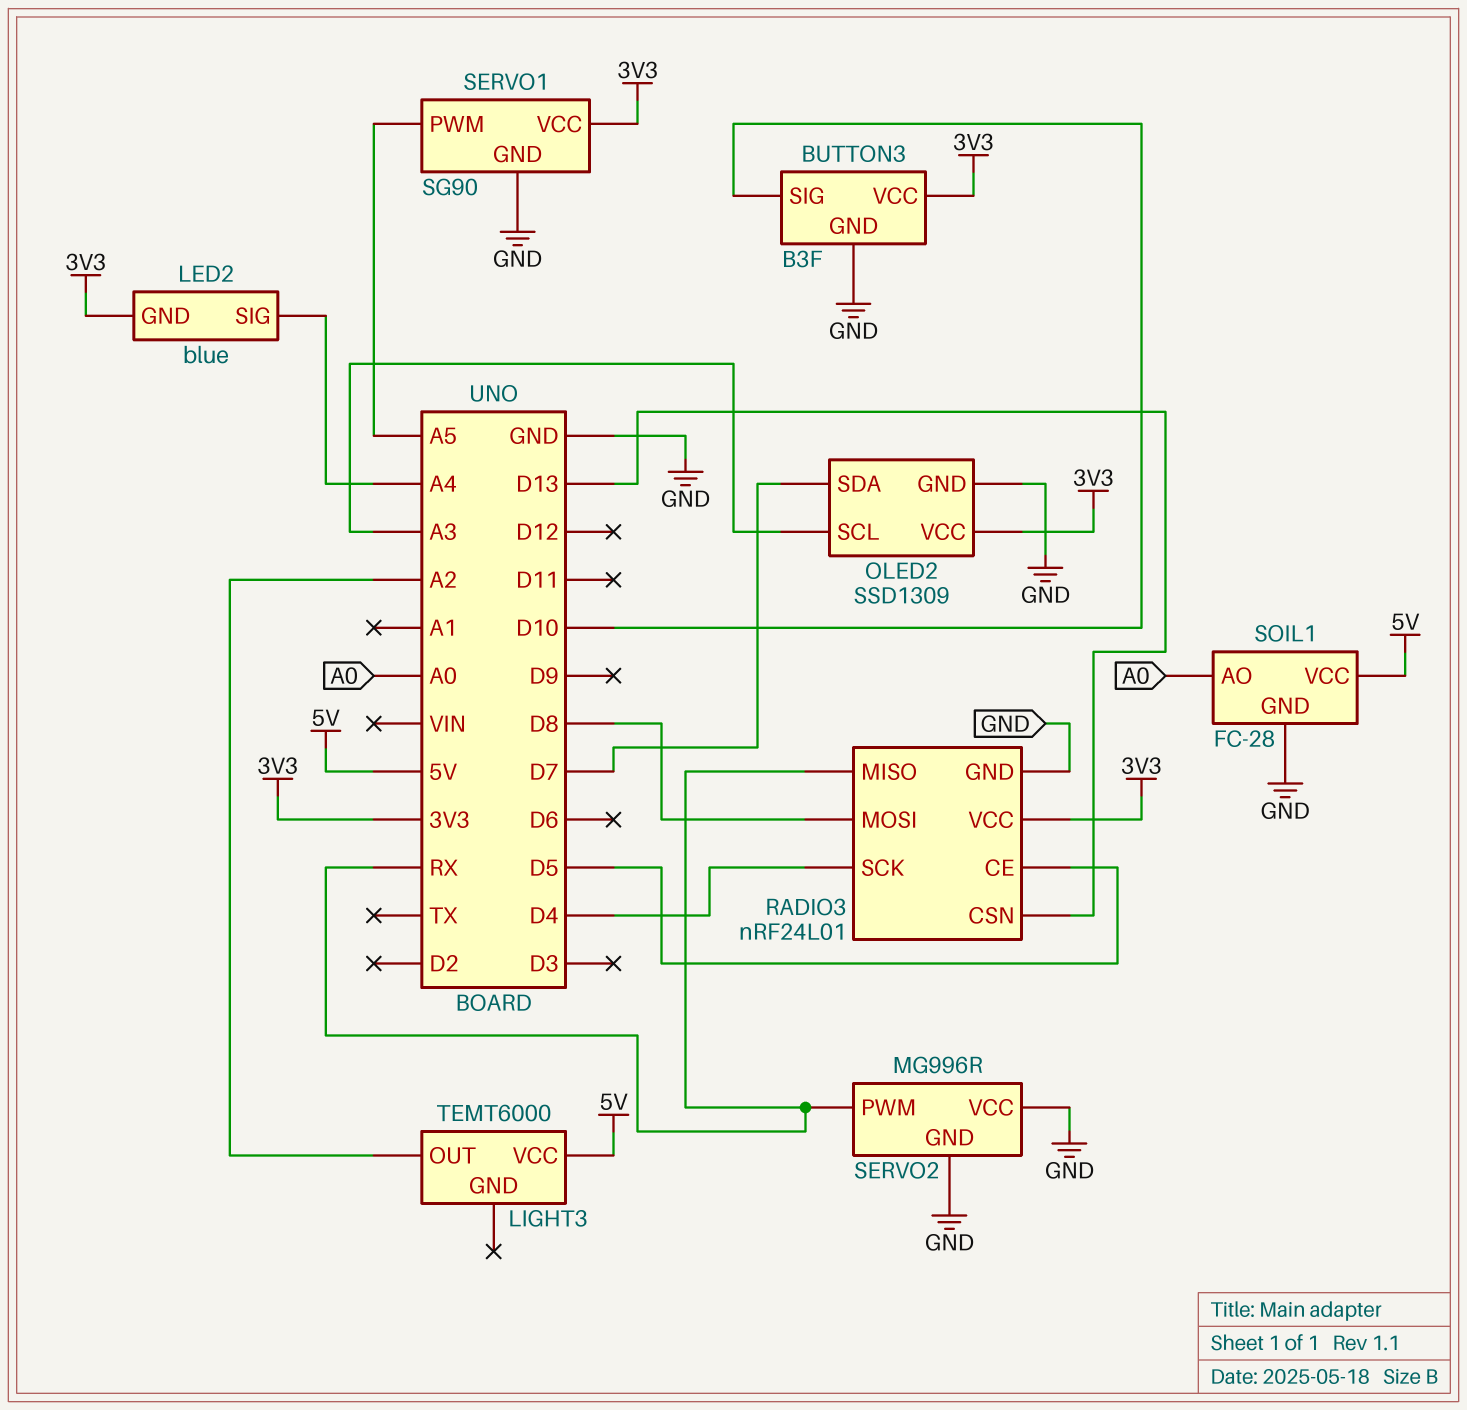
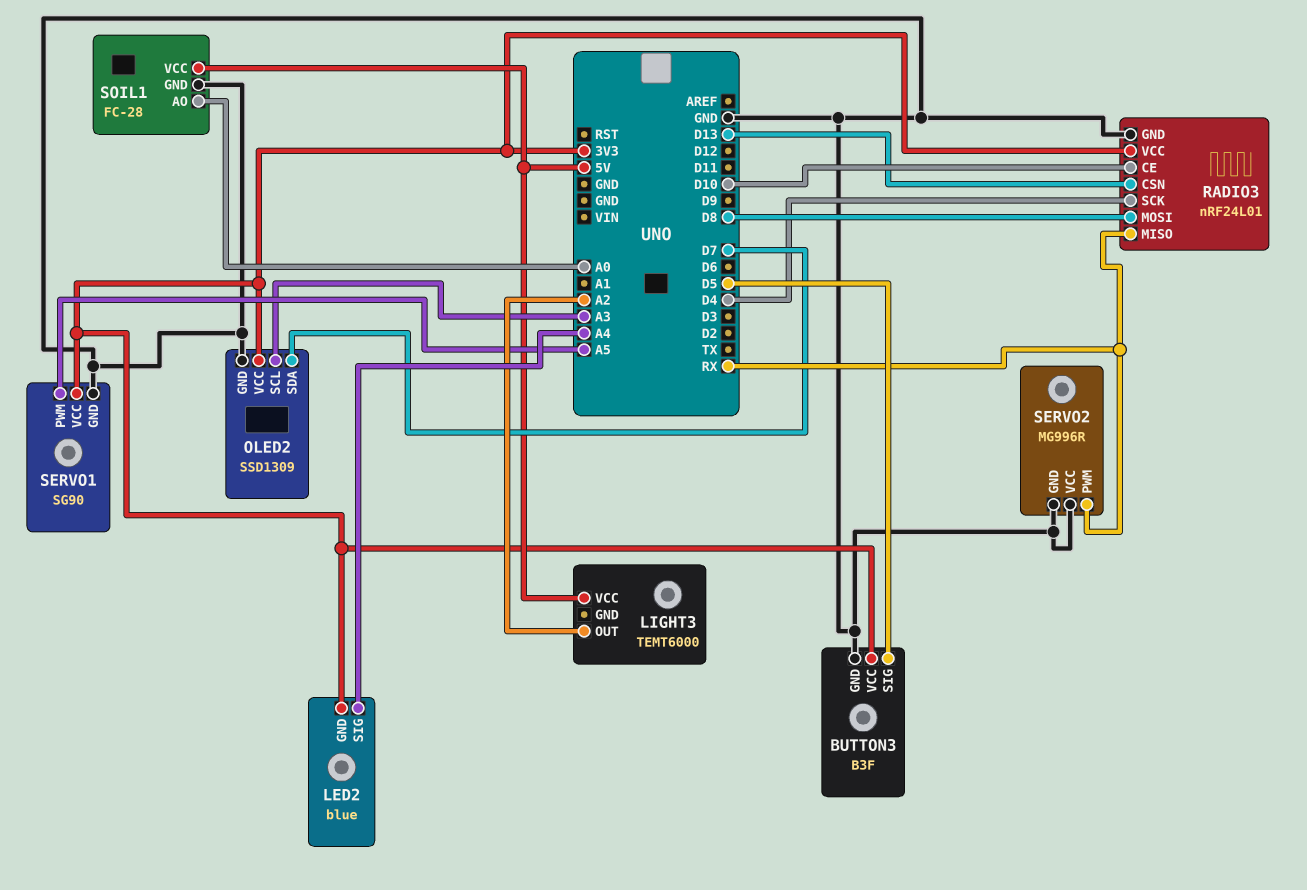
BUTTON3 pin SIG: D10 -> D5
RADIO3 pin CE: D5 -> D10

